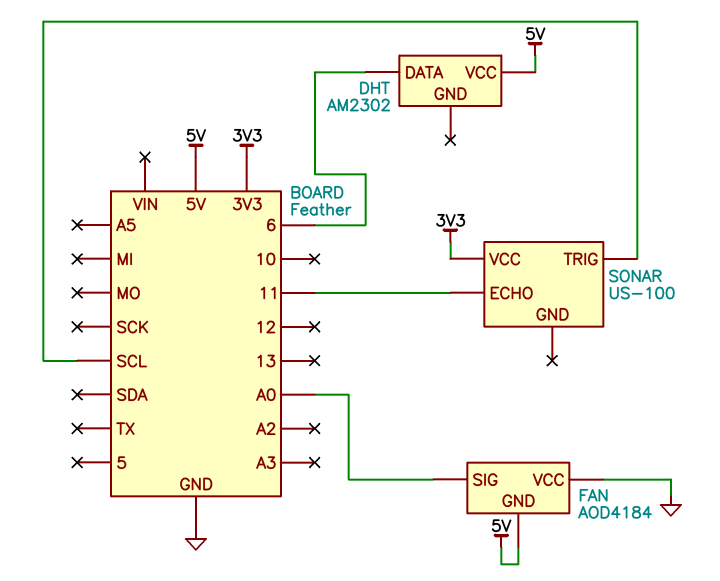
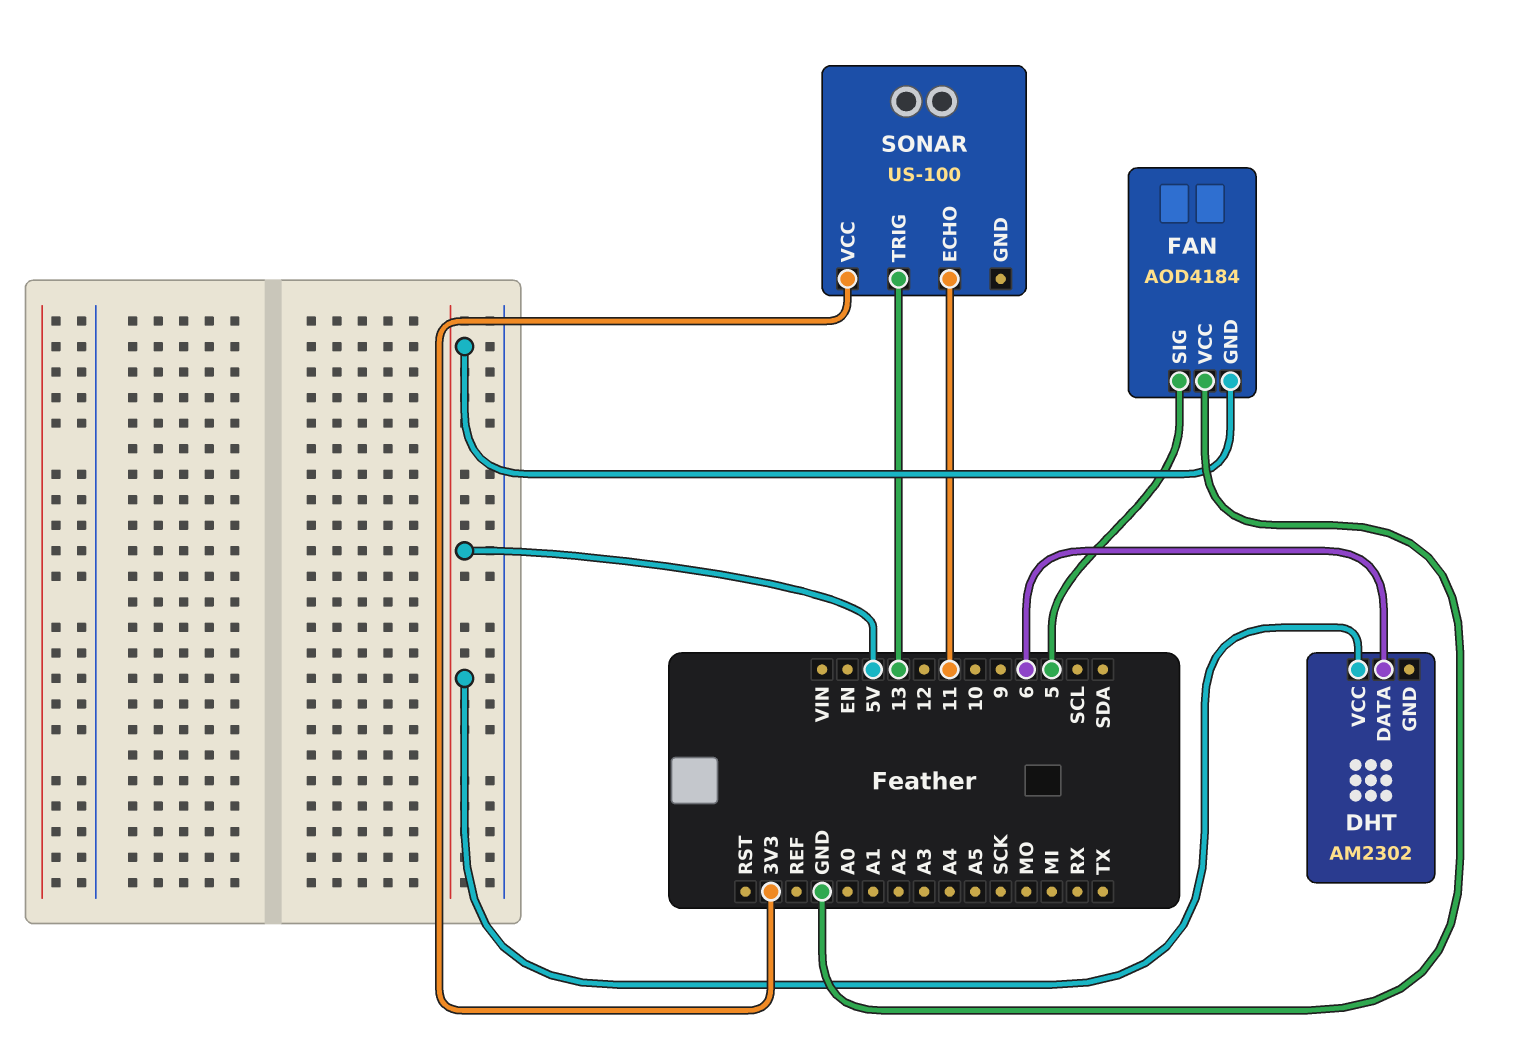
FAN pin SIG: A0 -> 5
SONAR pin TRIG: SCL -> 13

